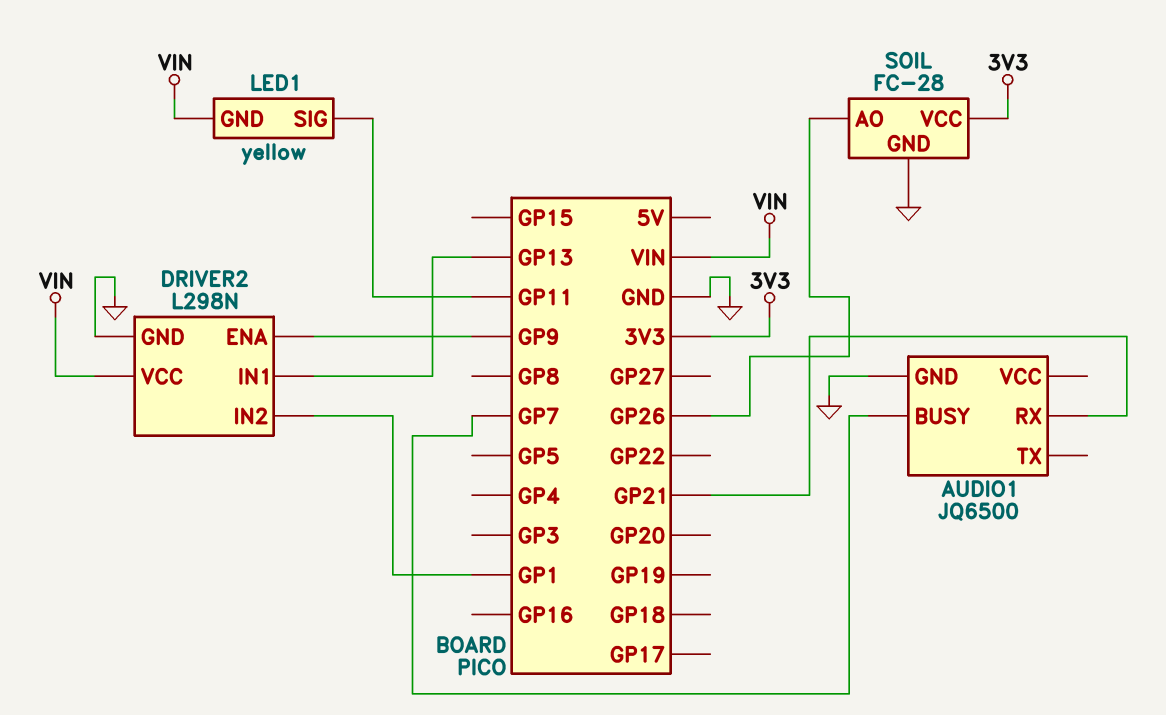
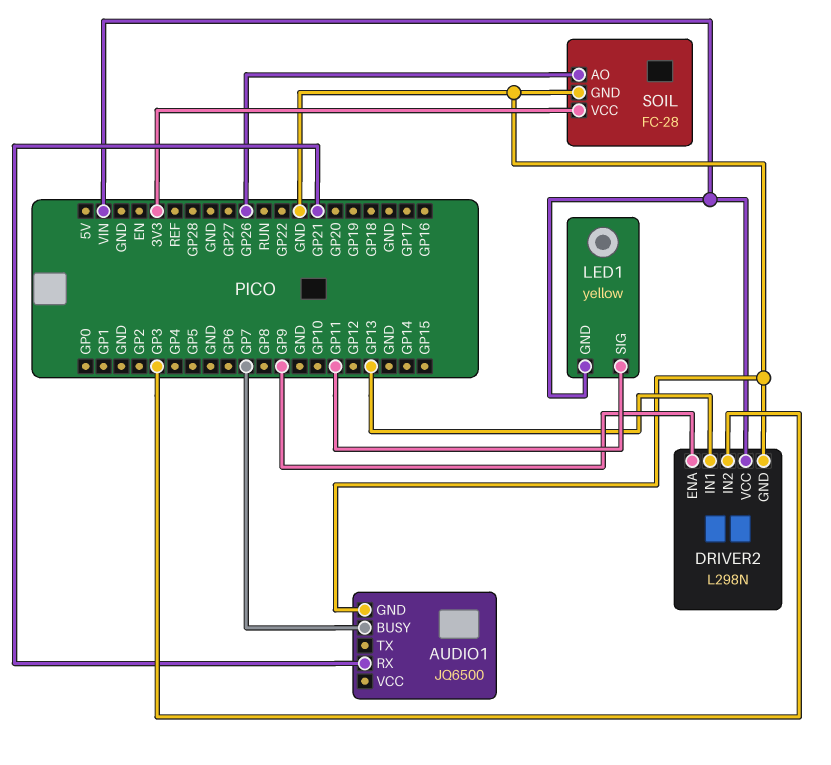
DRIVER2 pin IN2: GP1 -> GP3

